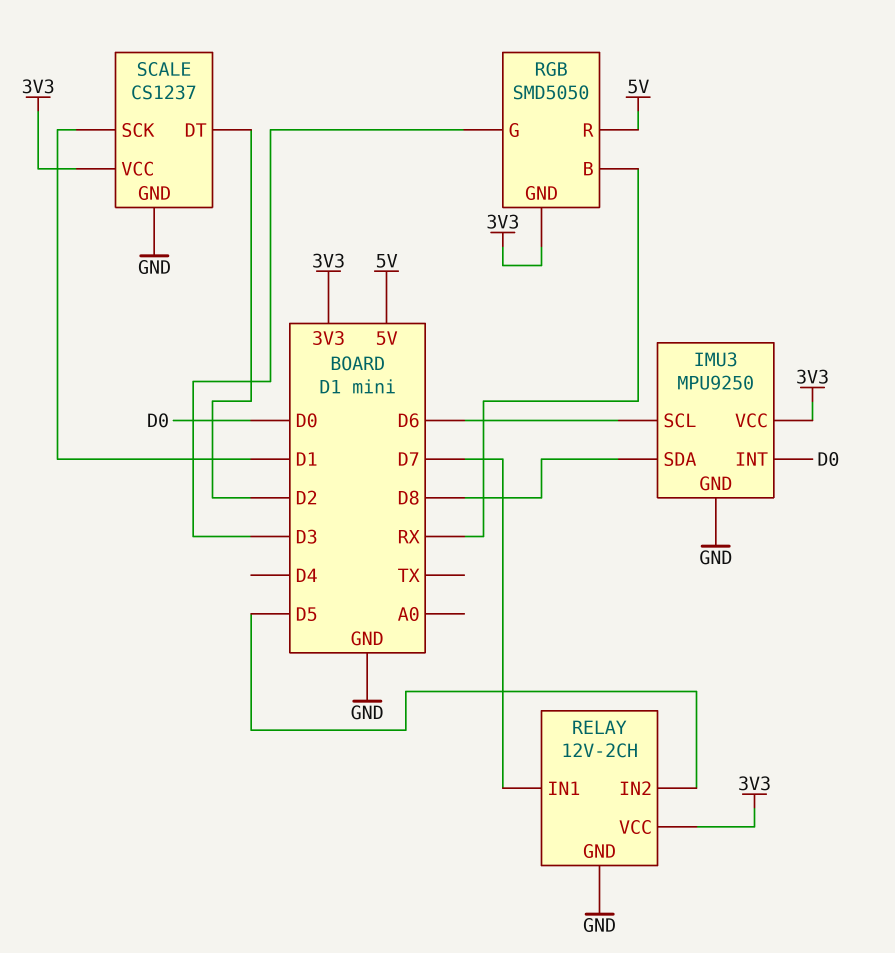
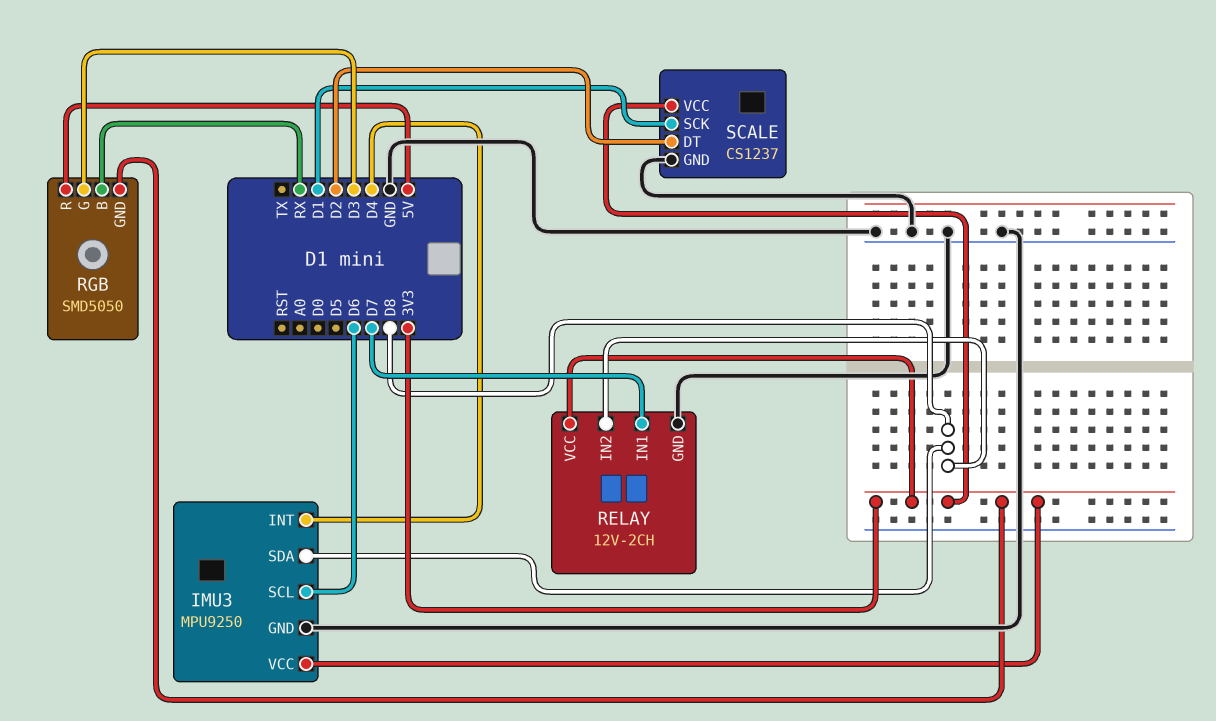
IMU3 pin INT: D0 -> D4
RELAY pin IN2: D5 -> D8

